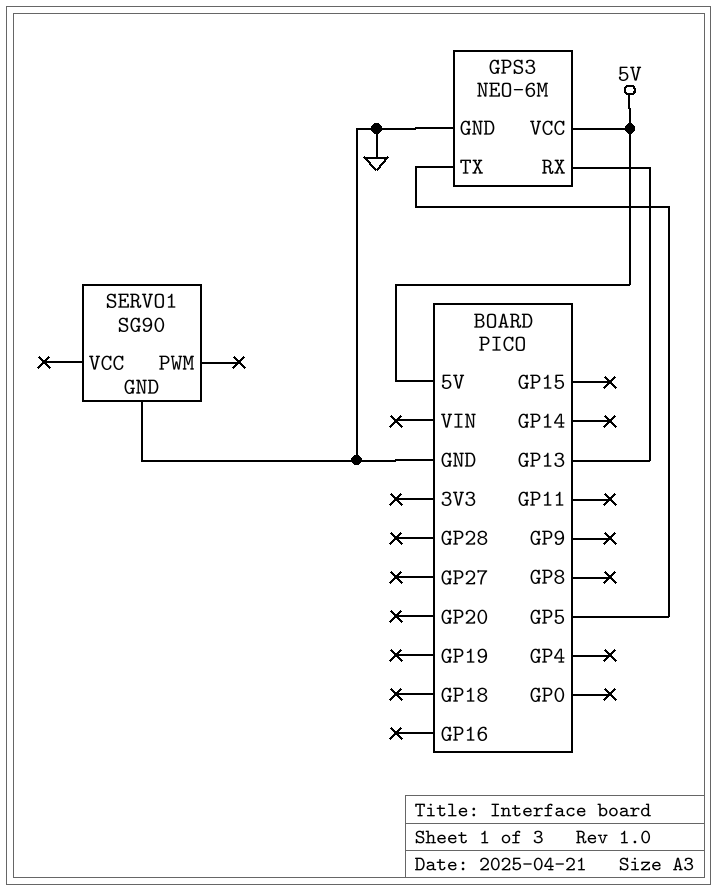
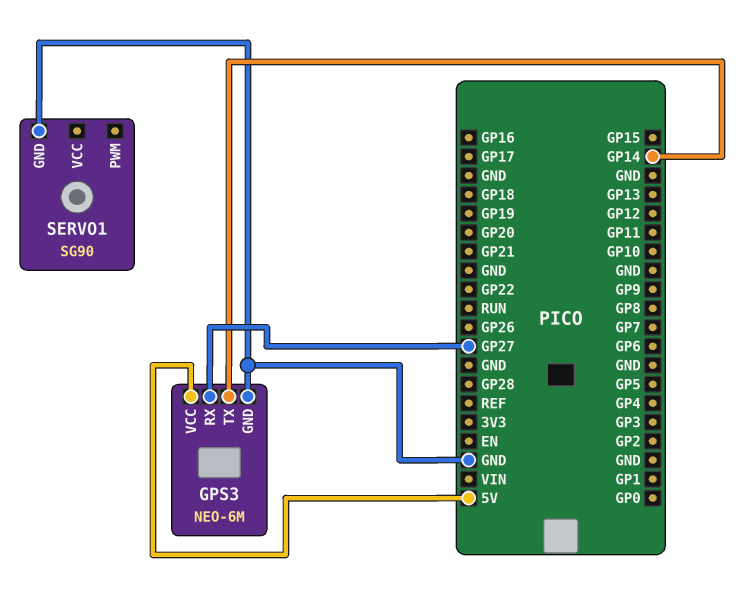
GPS3 pin RX: GP13 -> GP27
GPS3 pin TX: GP5 -> GP14

